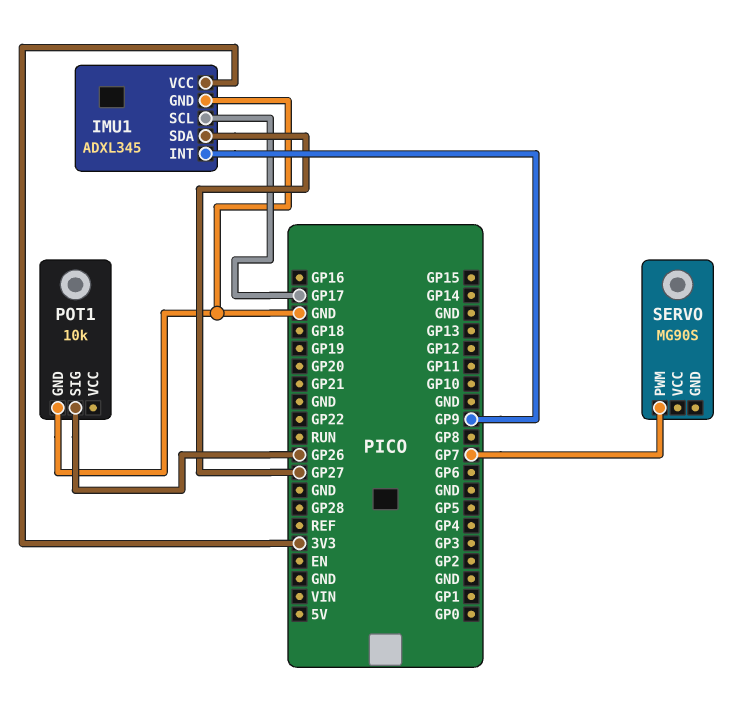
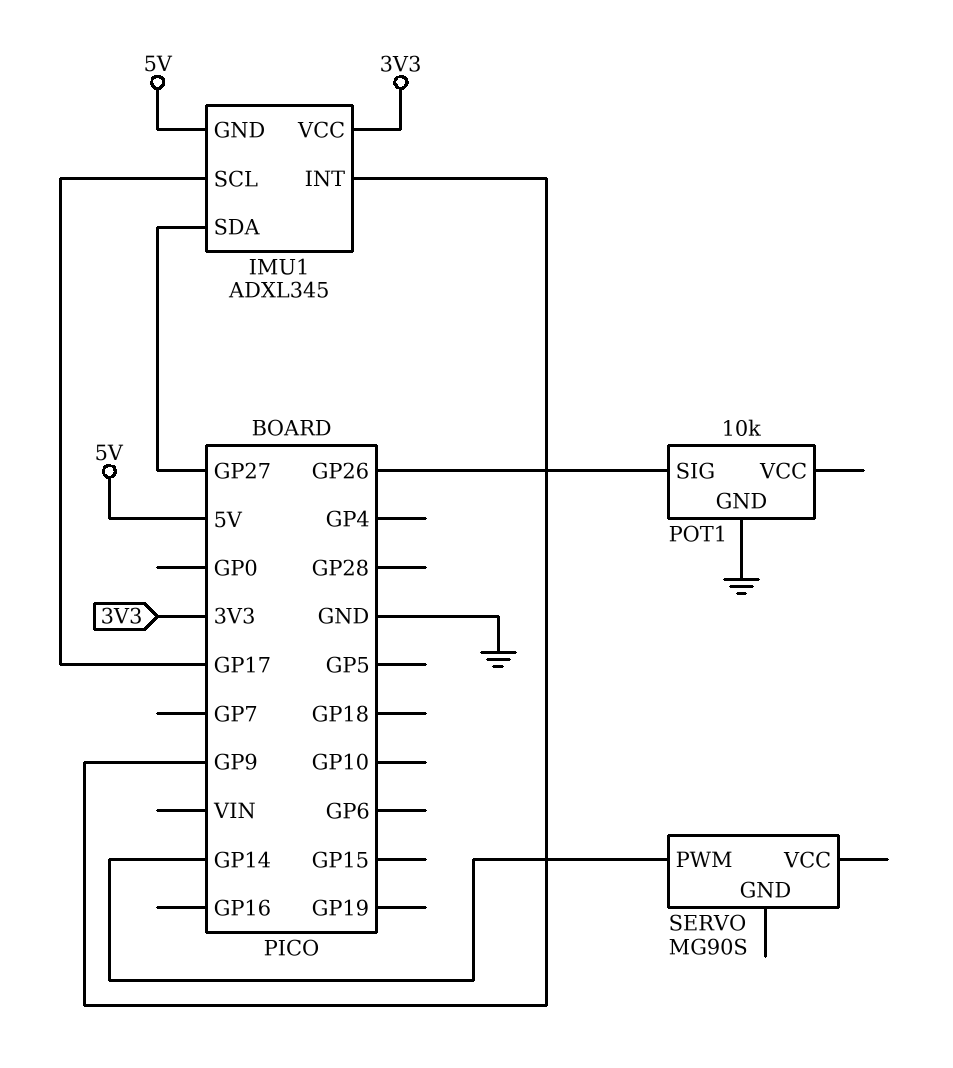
IMU1 pin GND: GND -> 5V
SERVO pin PWM: GP7 -> GP14

